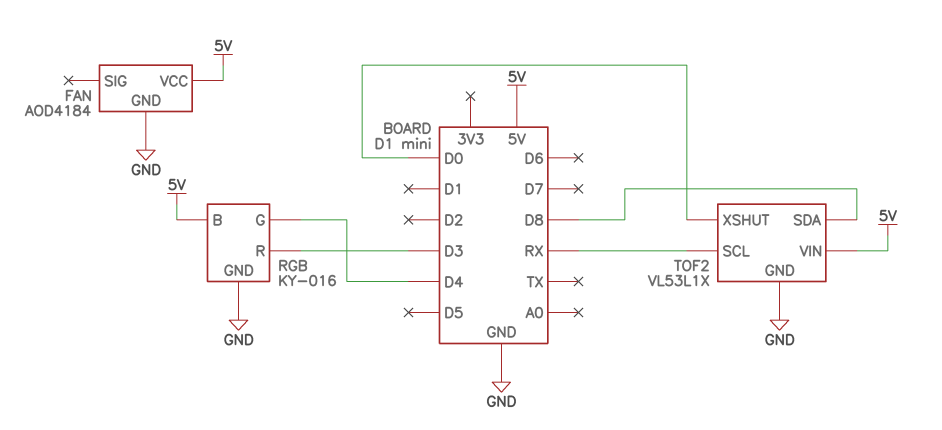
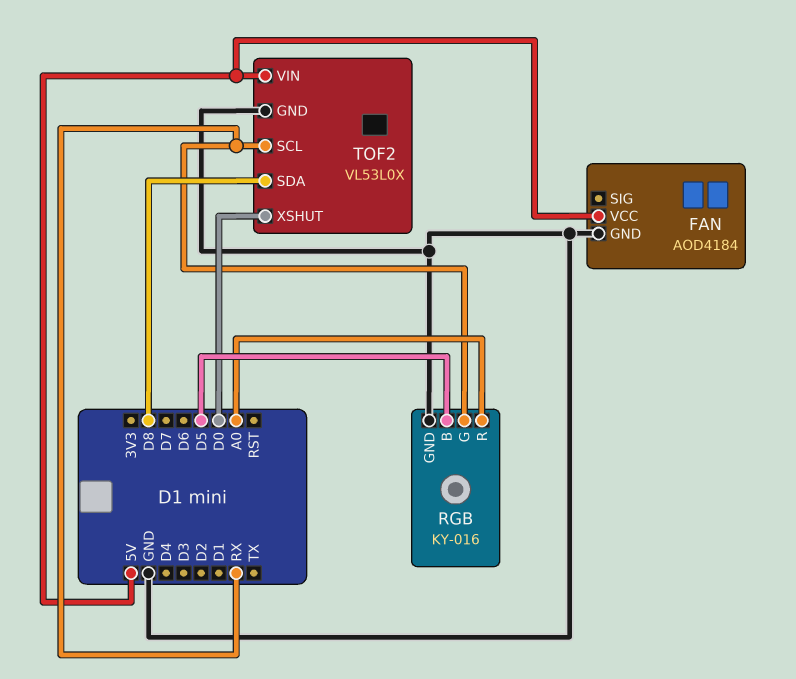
RGB pin B: 5V -> D5
RGB pin G: D4 -> RX
RGB pin R: D3 -> A0
TOF2: VL53L1X -> VL53L0X

